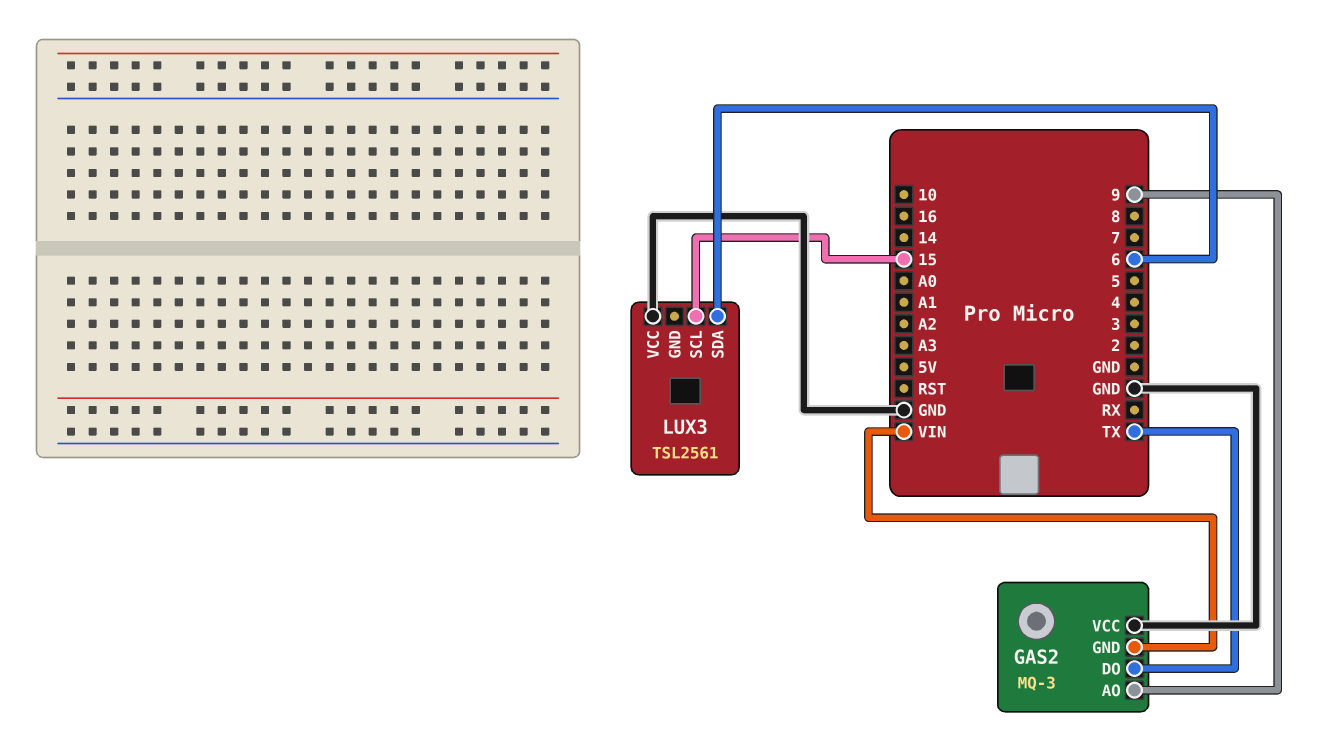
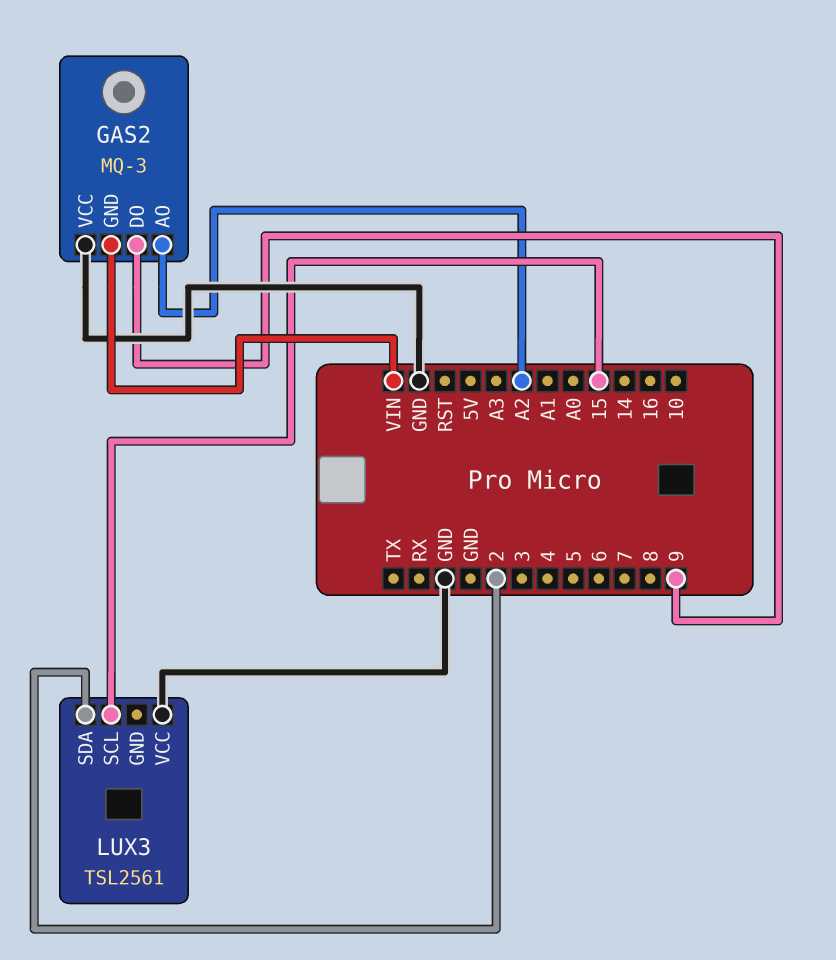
GAS2 pin AO: 9 -> A2
GAS2 pin DO: TX -> 9
LUX3 pin SDA: 6 -> 2

